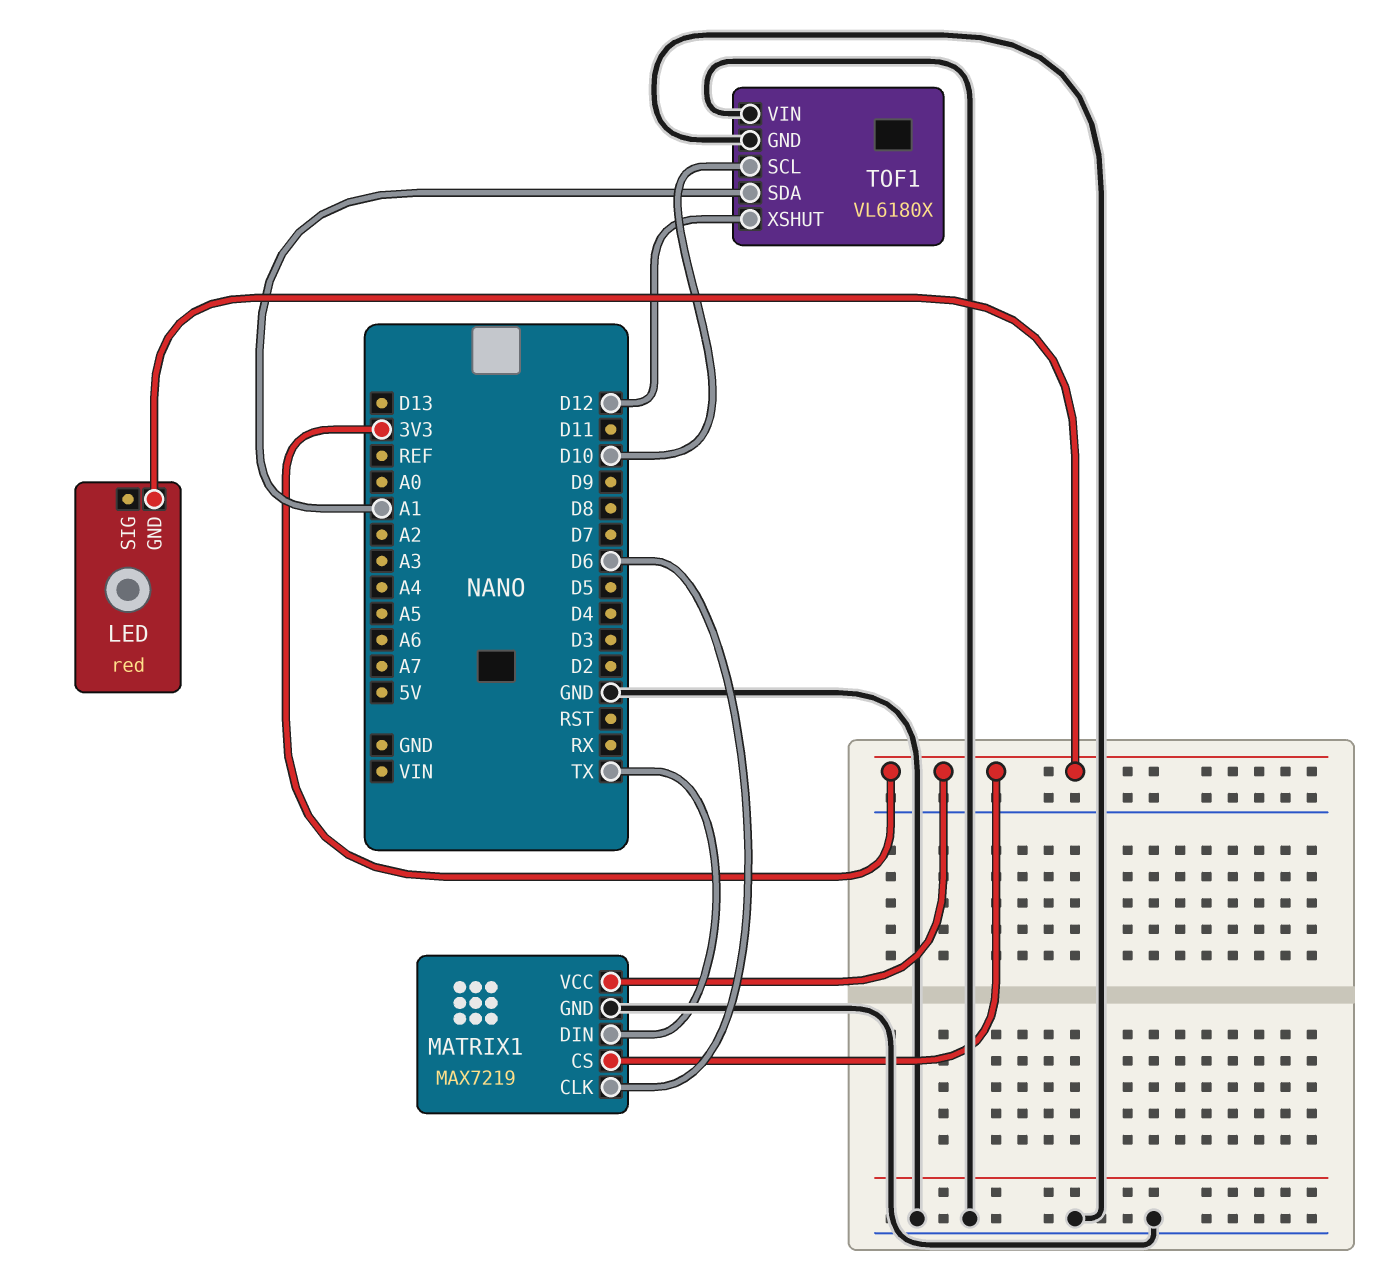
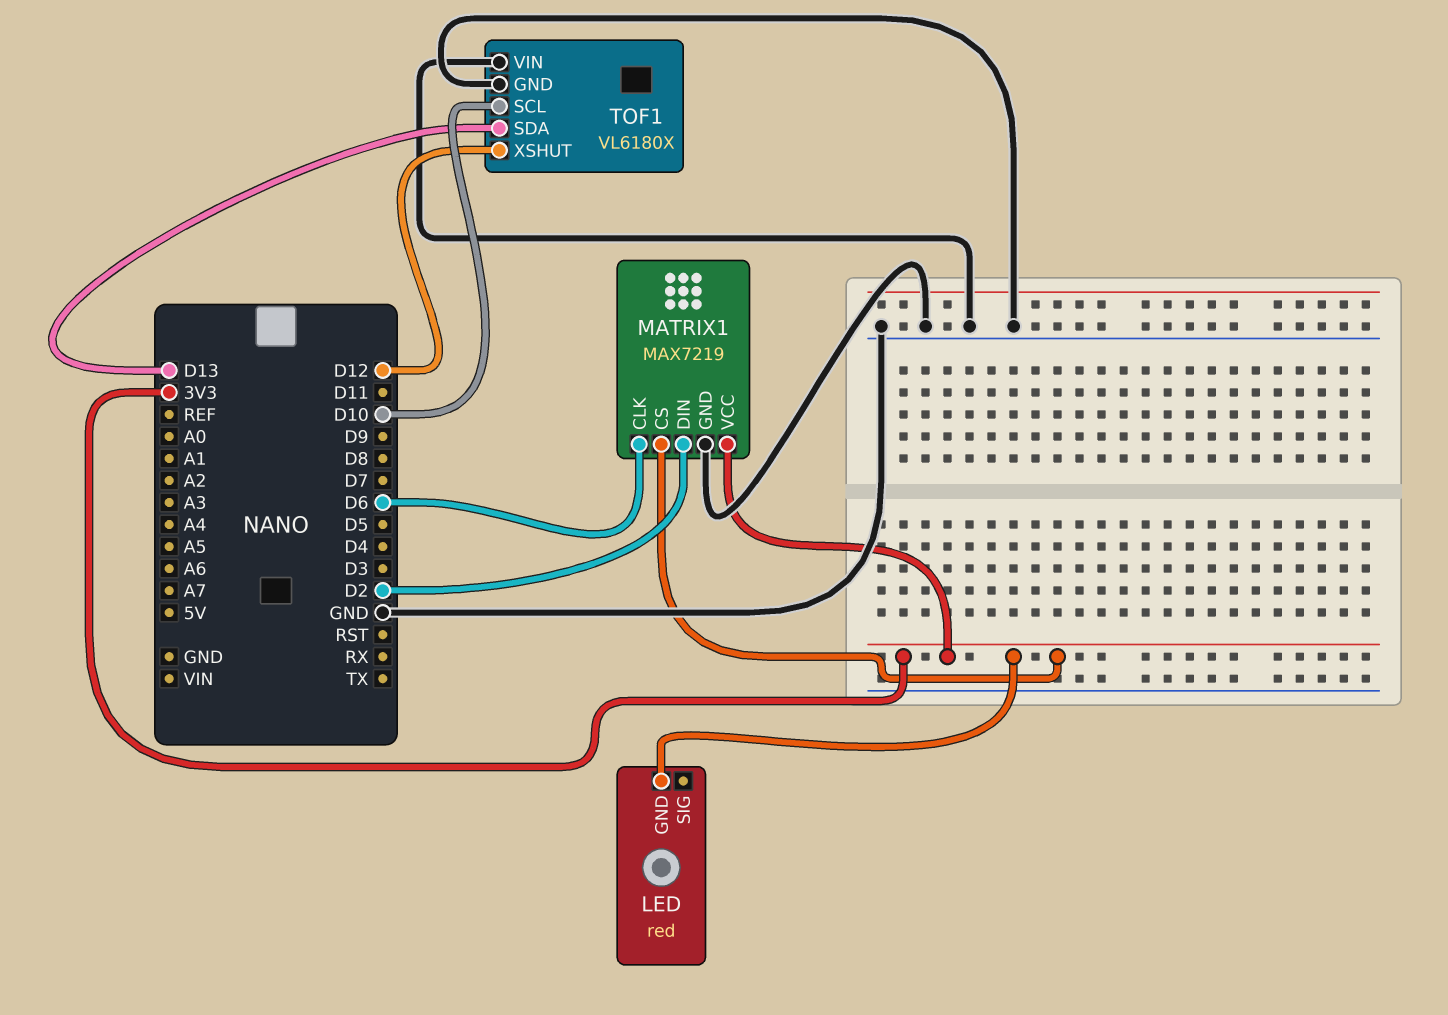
MATRIX1 pin DIN: TX -> D2
TOF1 pin SDA: A1 -> D13

